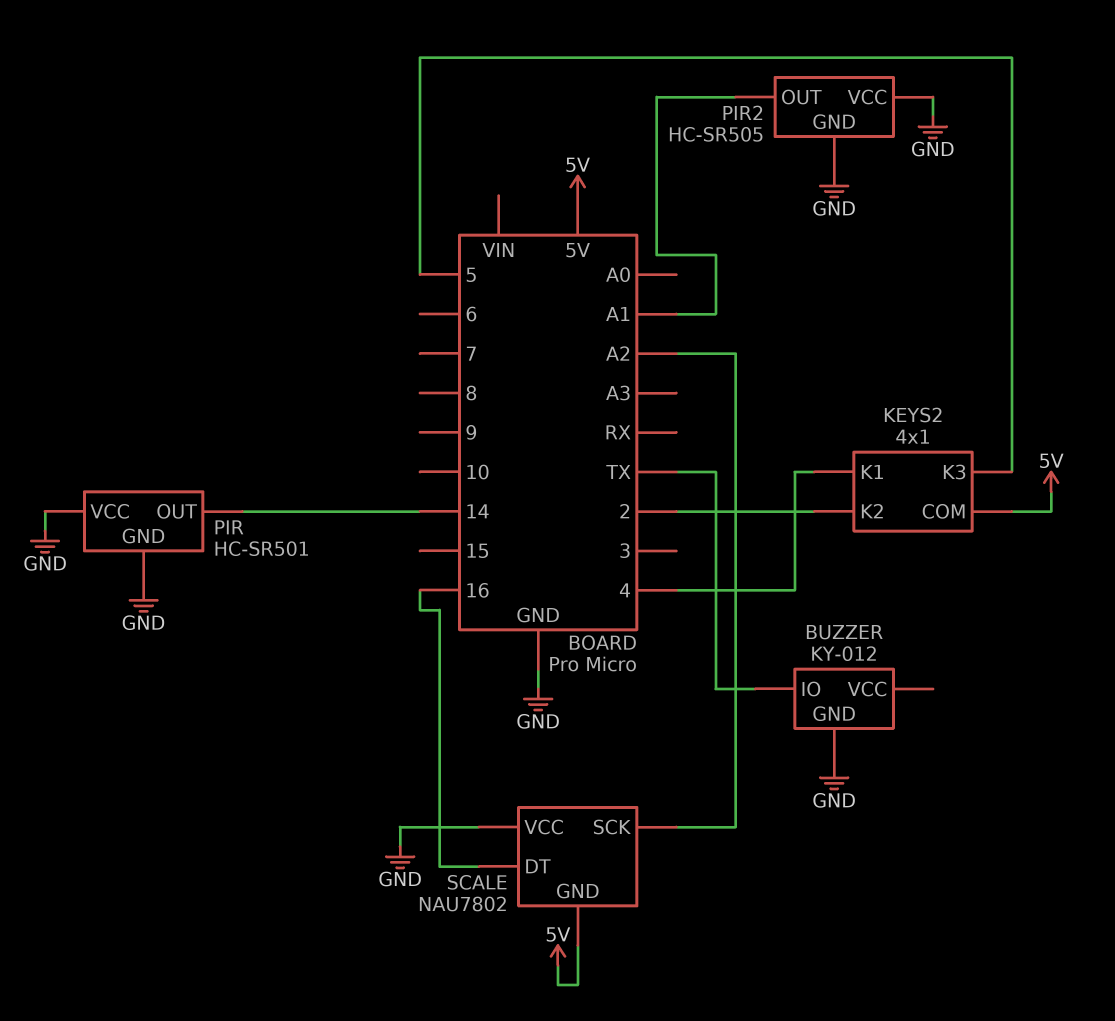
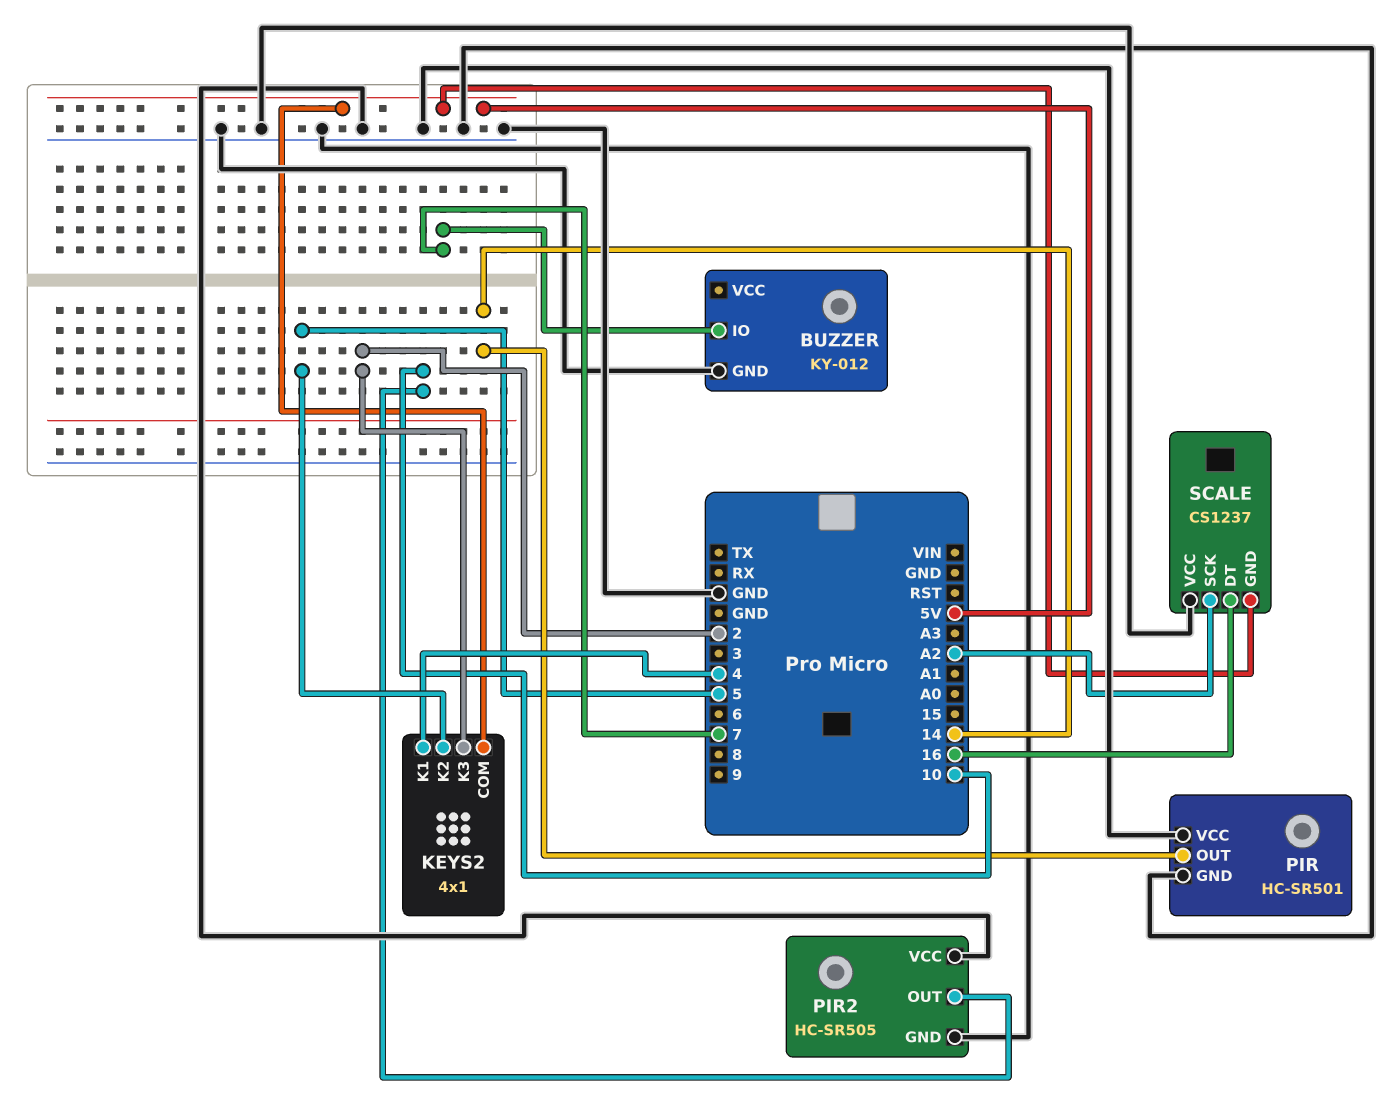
BUZZER pin IO: TX -> 7
KEYS2 pin K2: 2 -> 5
KEYS2 pin K3: 5 -> 2
PIR2 pin OUT: A1 -> 10
SCALE: NAU7802 -> CS1237

